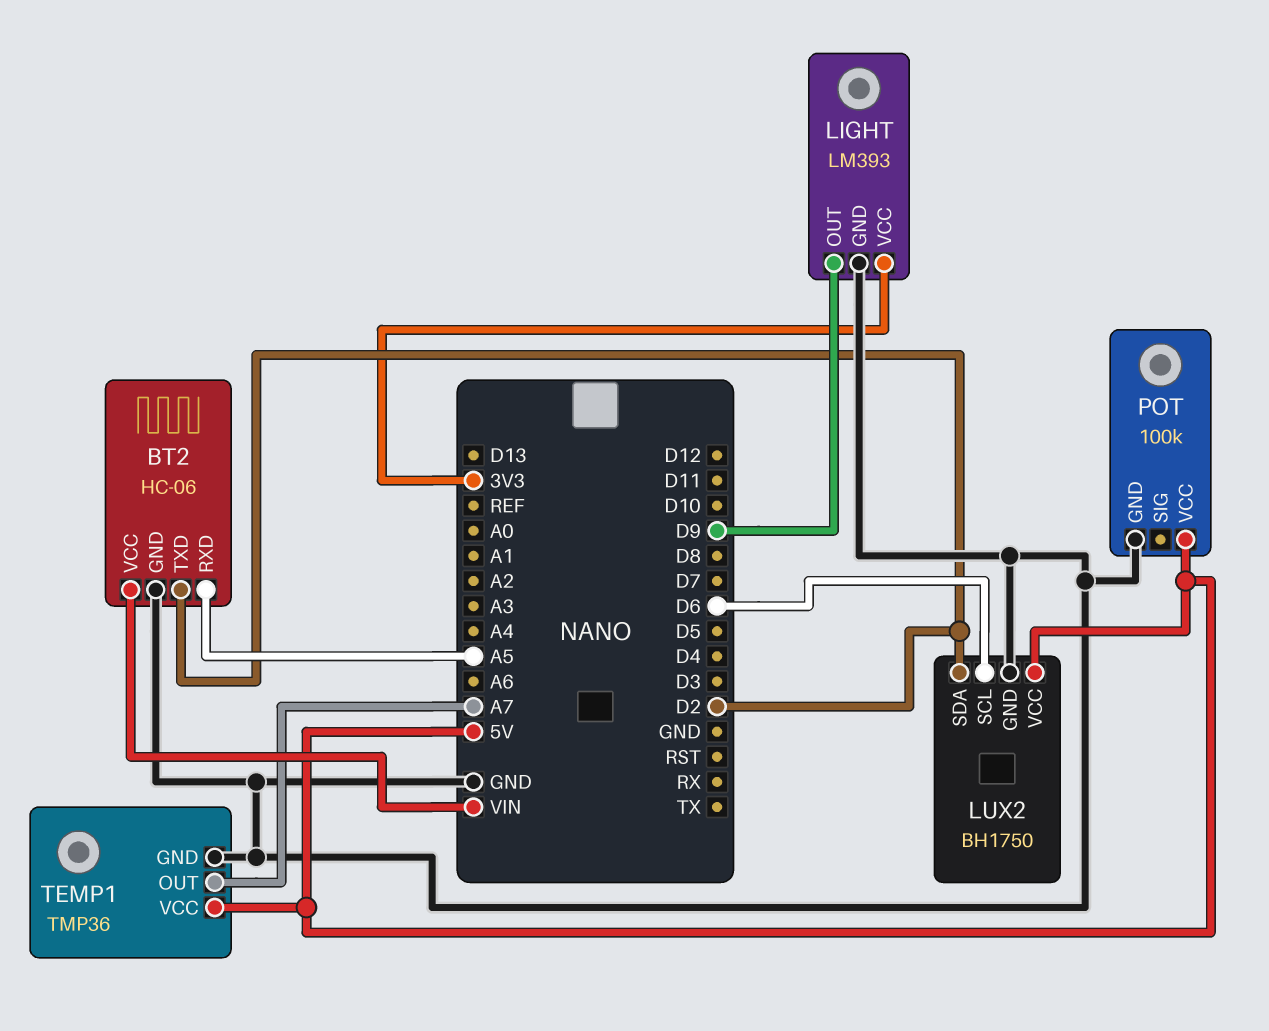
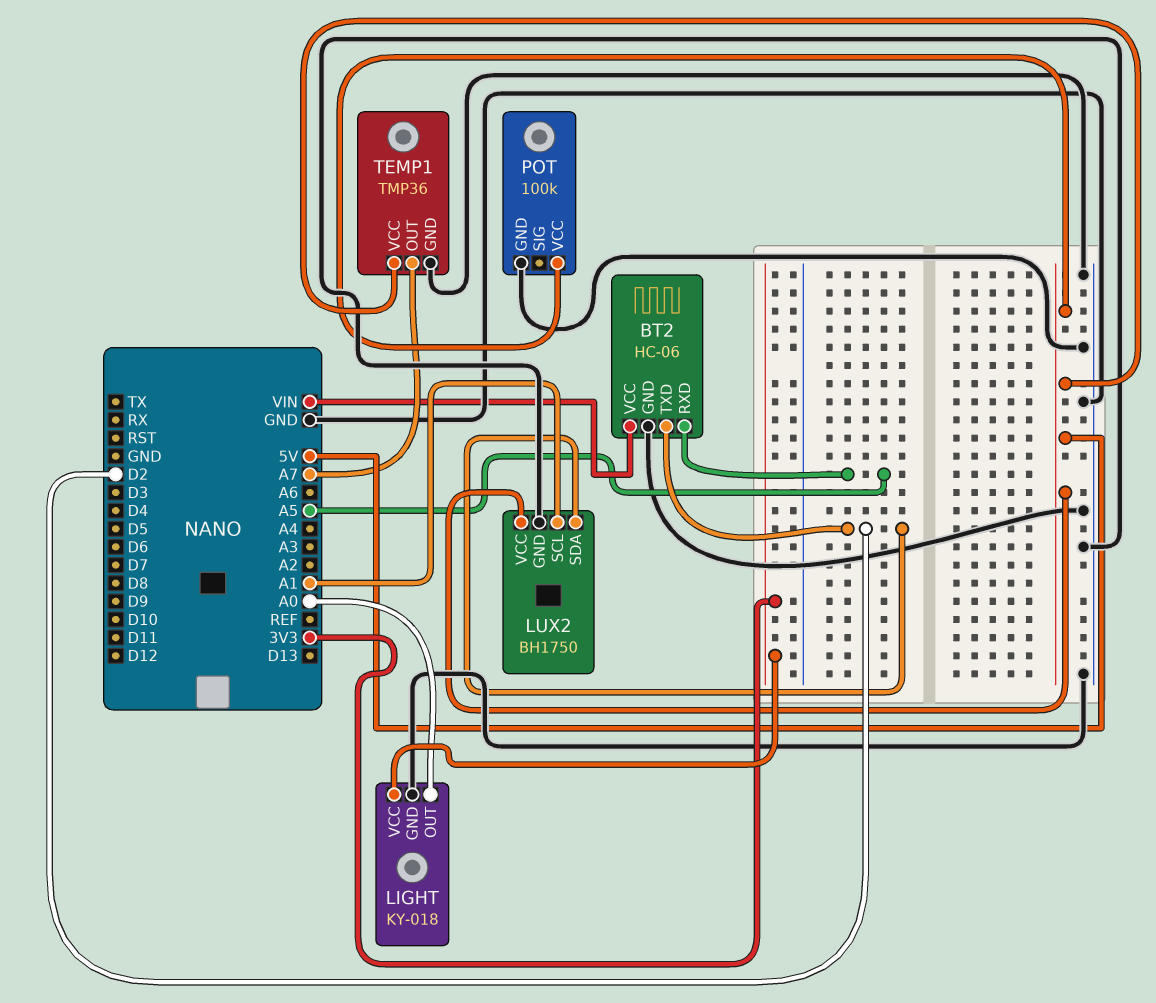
LIGHT: LM393 -> KY-018
LIGHT pin OUT: D9 -> A0
LUX2 pin SCL: D6 -> A1

